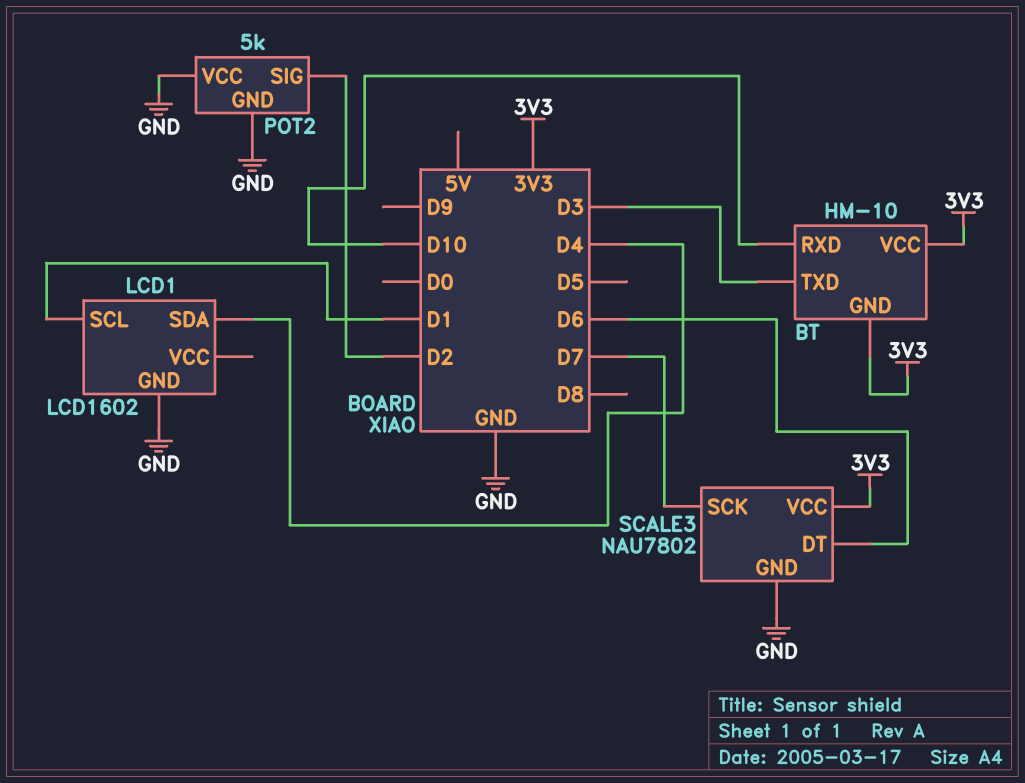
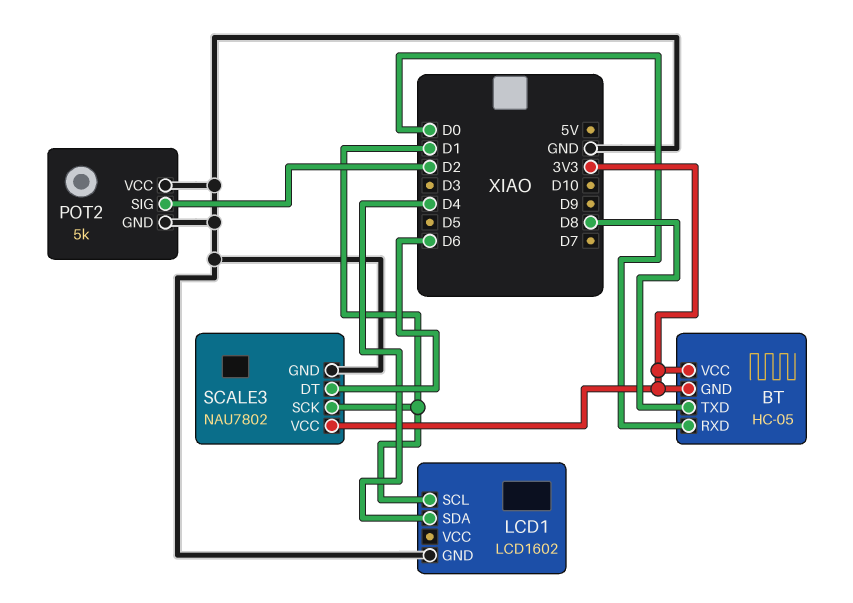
BT: HM-10 -> HC-05
BT pin RXD: D10 -> D0
BT pin TXD: D3 -> D8
SCALE3 pin SCK: D7 -> D1

